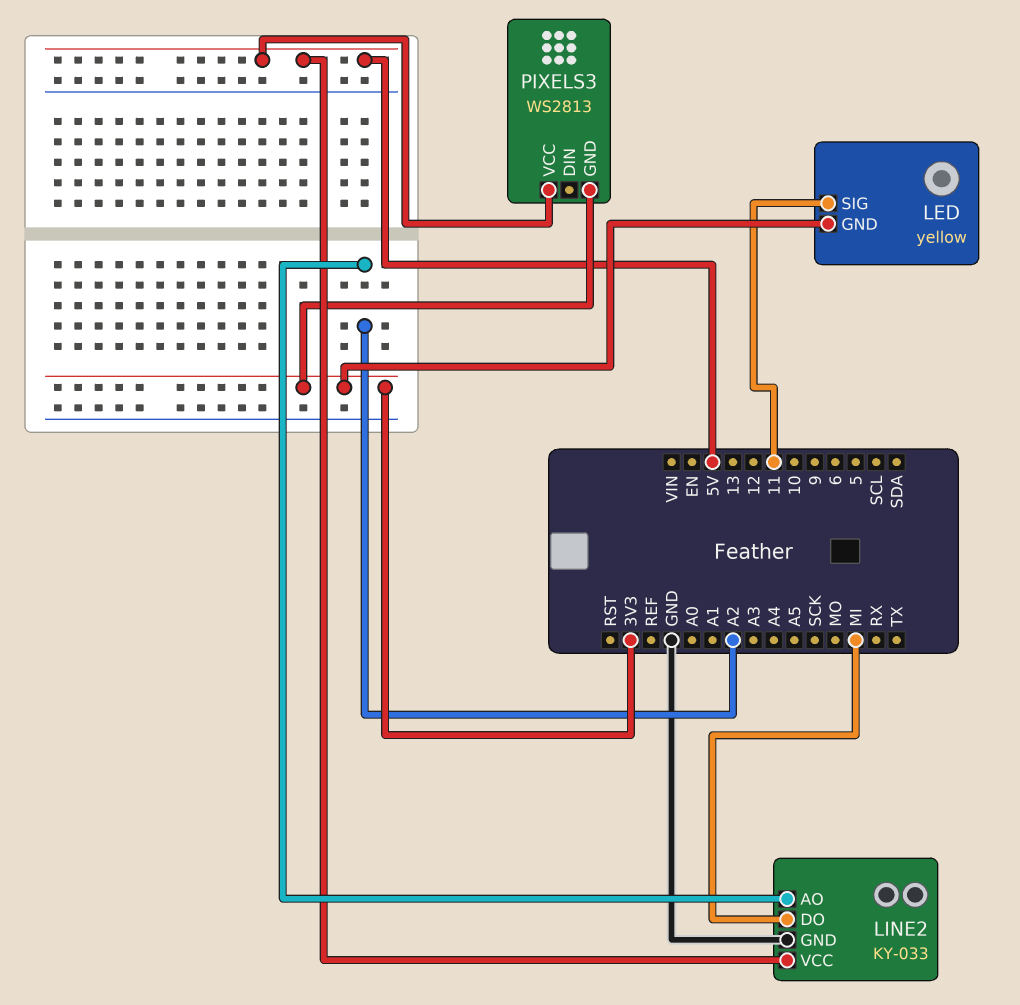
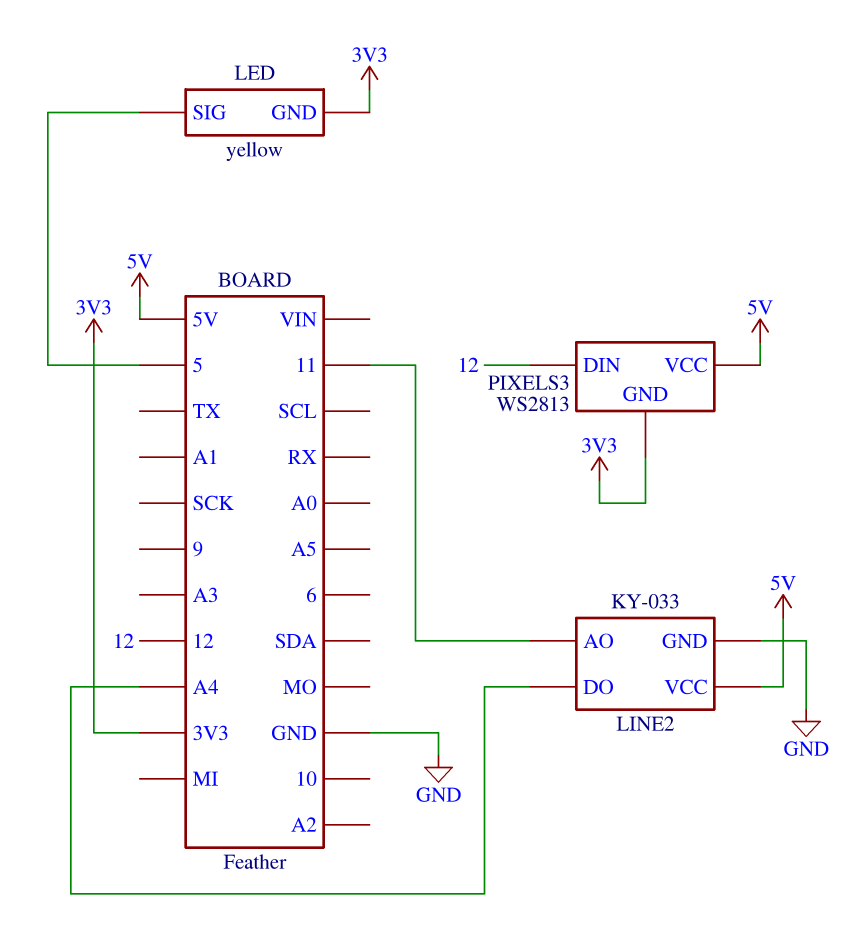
LED pin SIG: 11 -> 5
LINE2 pin AO: A2 -> 11
LINE2 pin DO: MI -> A4
PIXELS3 pin DIN: none -> 12

